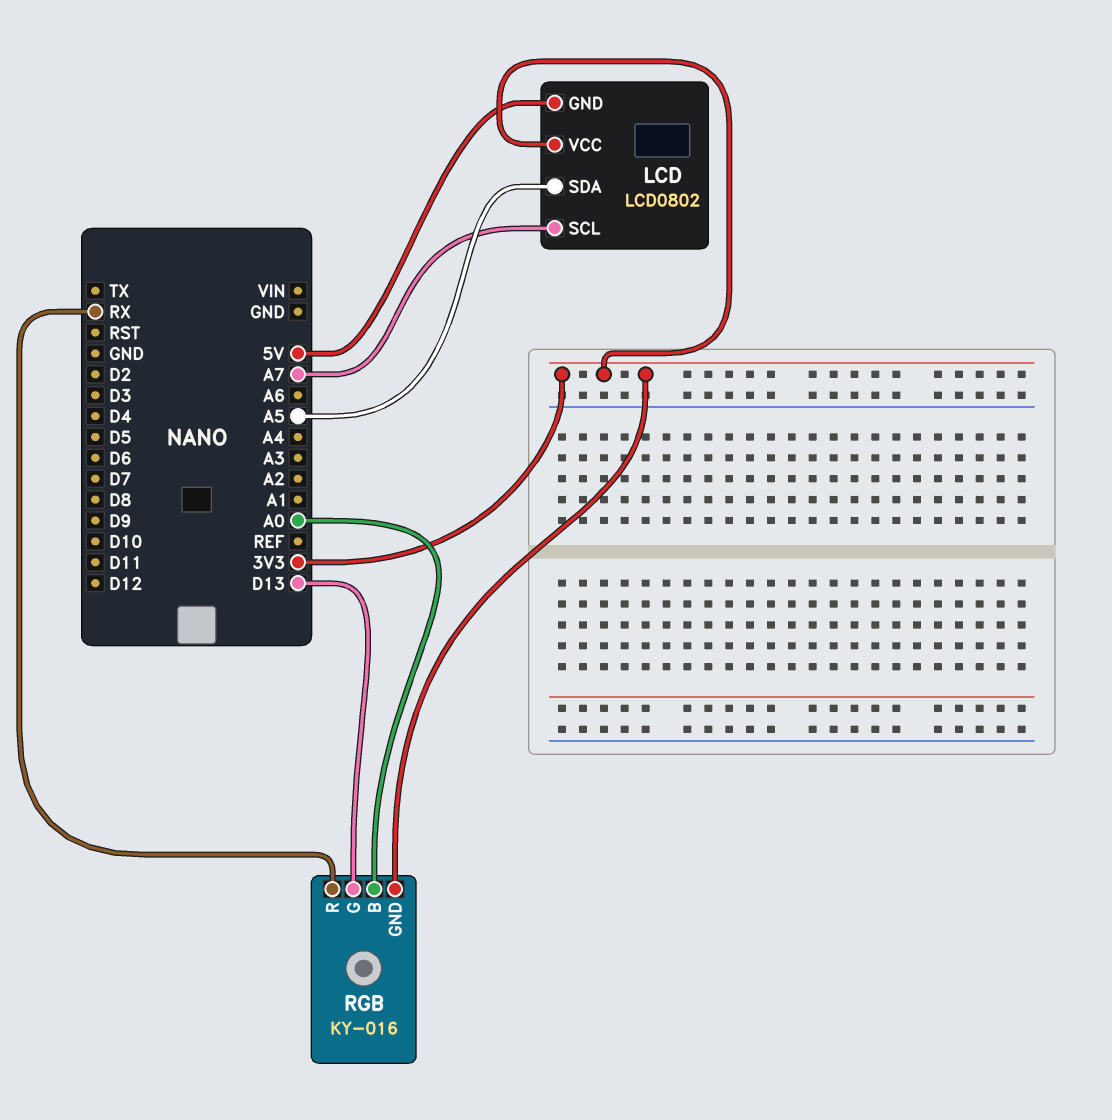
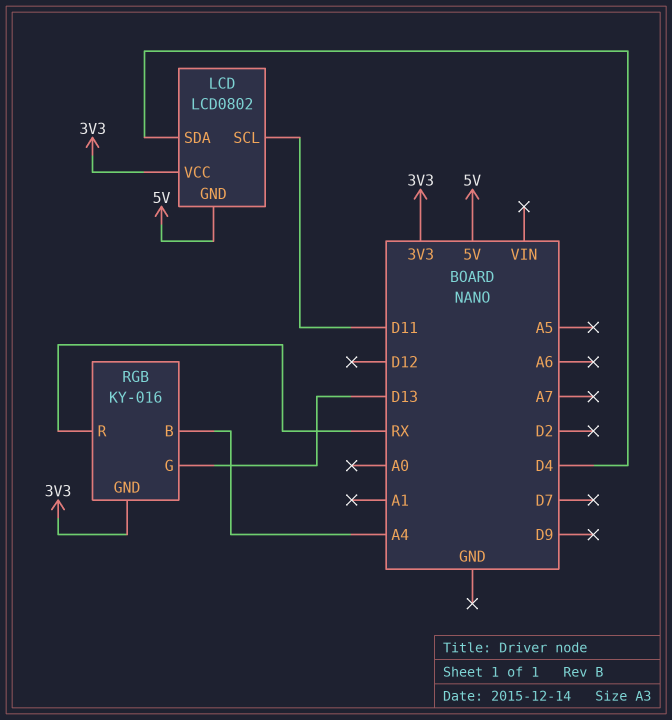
LCD pin SCL: A7 -> D11
LCD pin SDA: A5 -> D4
RGB pin B: A0 -> A4

